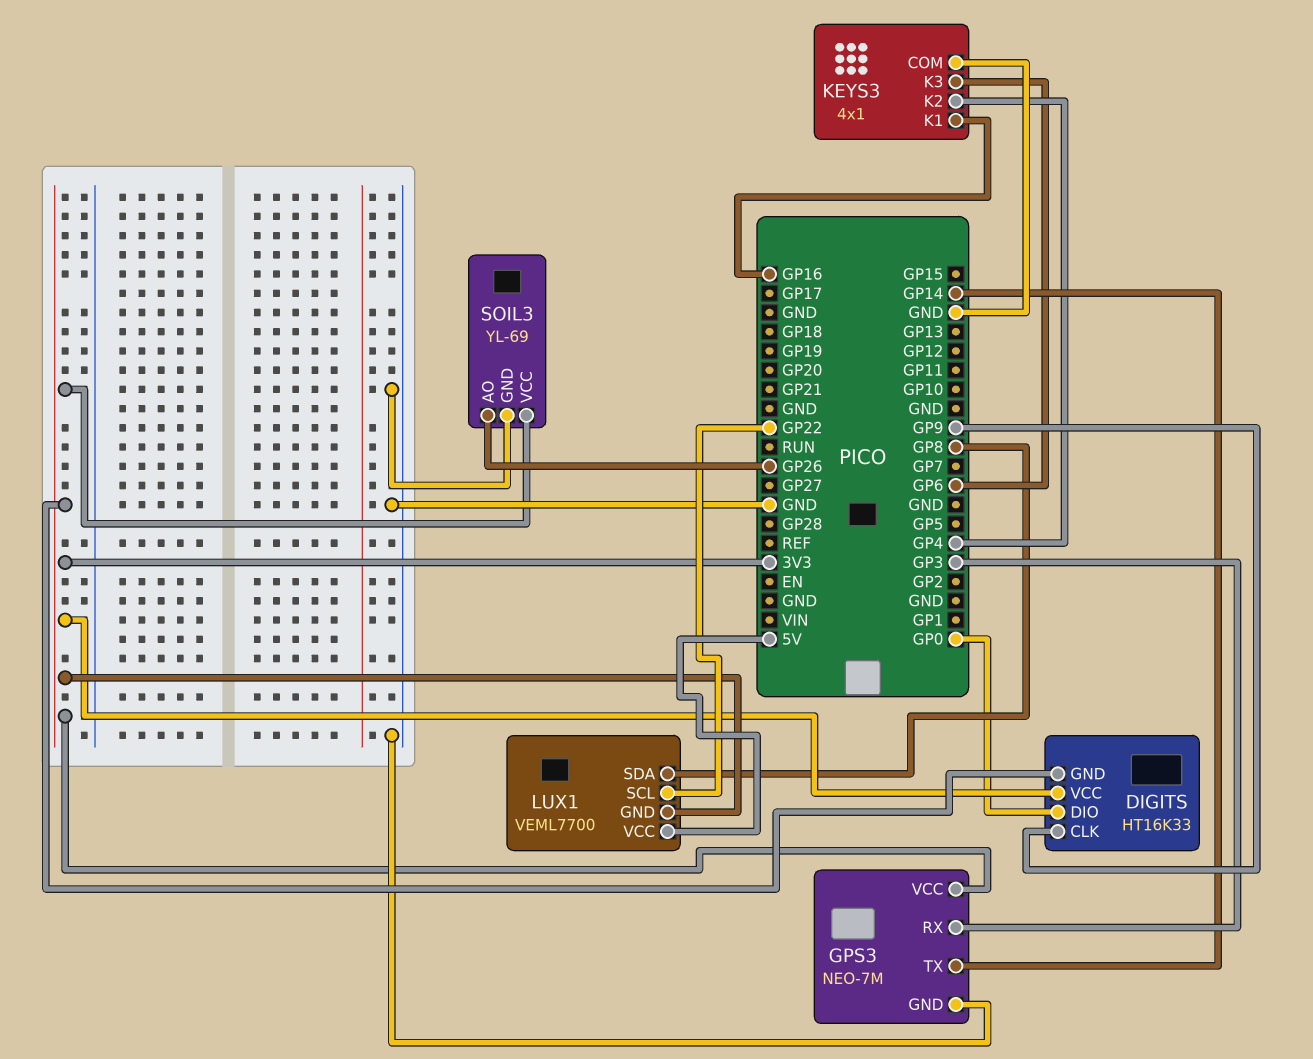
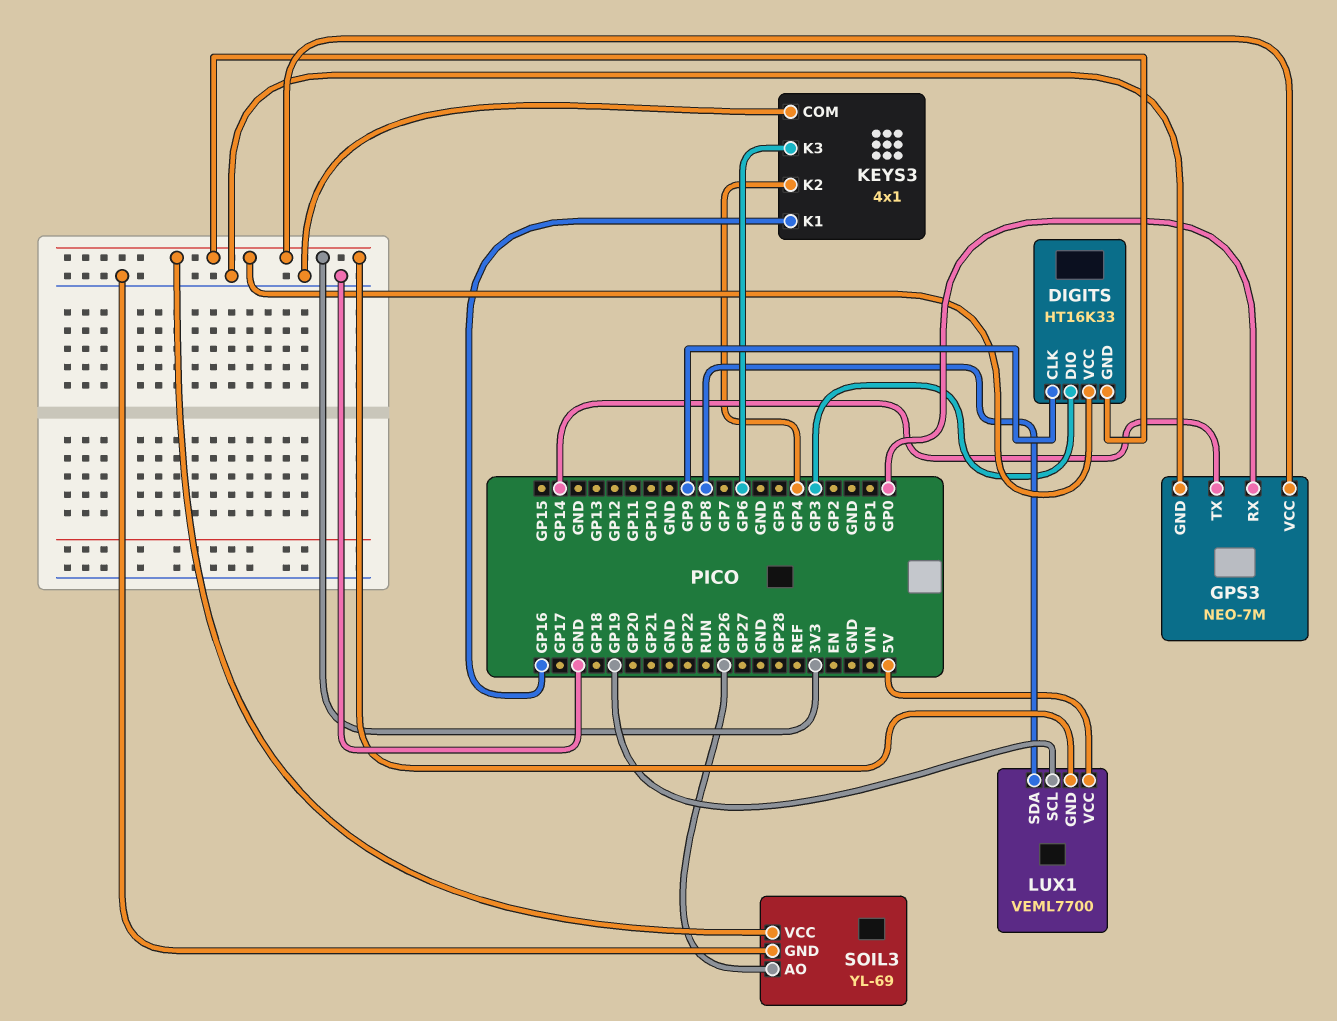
DIGITS pin DIO: GP0 -> GP3
GPS3 pin RX: GP3 -> GP0
LUX1 pin SCL: GP22 -> GP19

